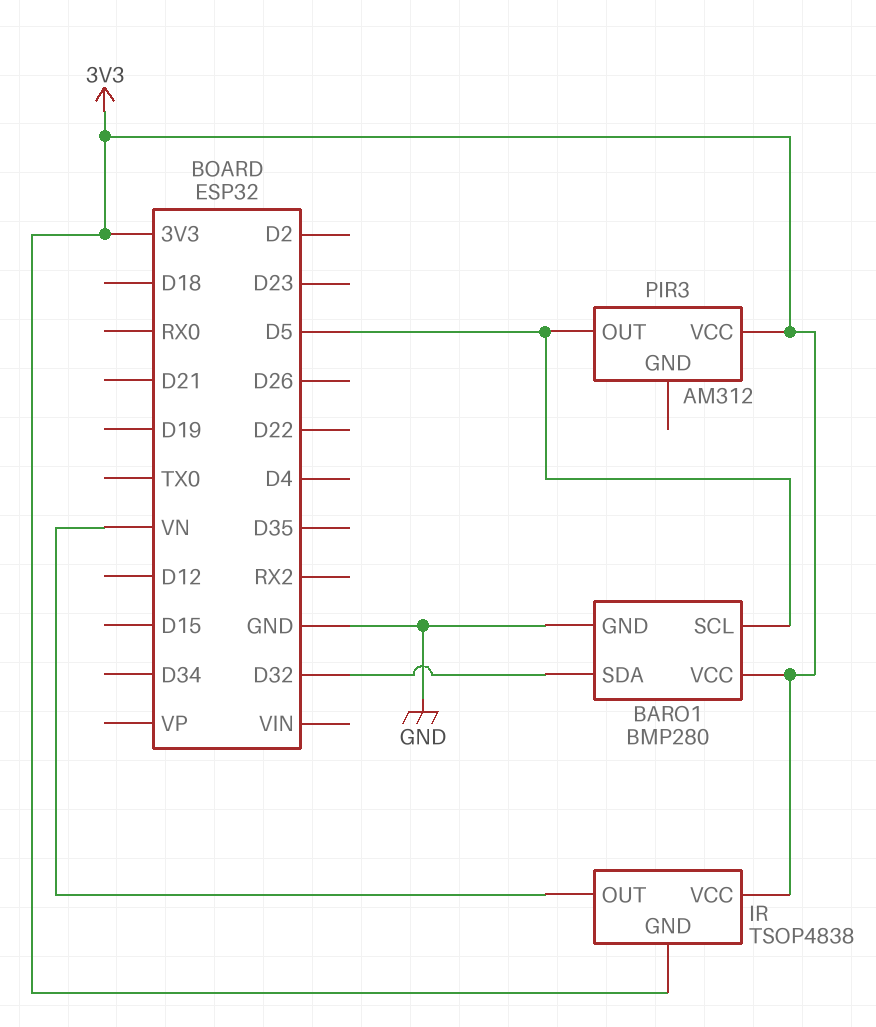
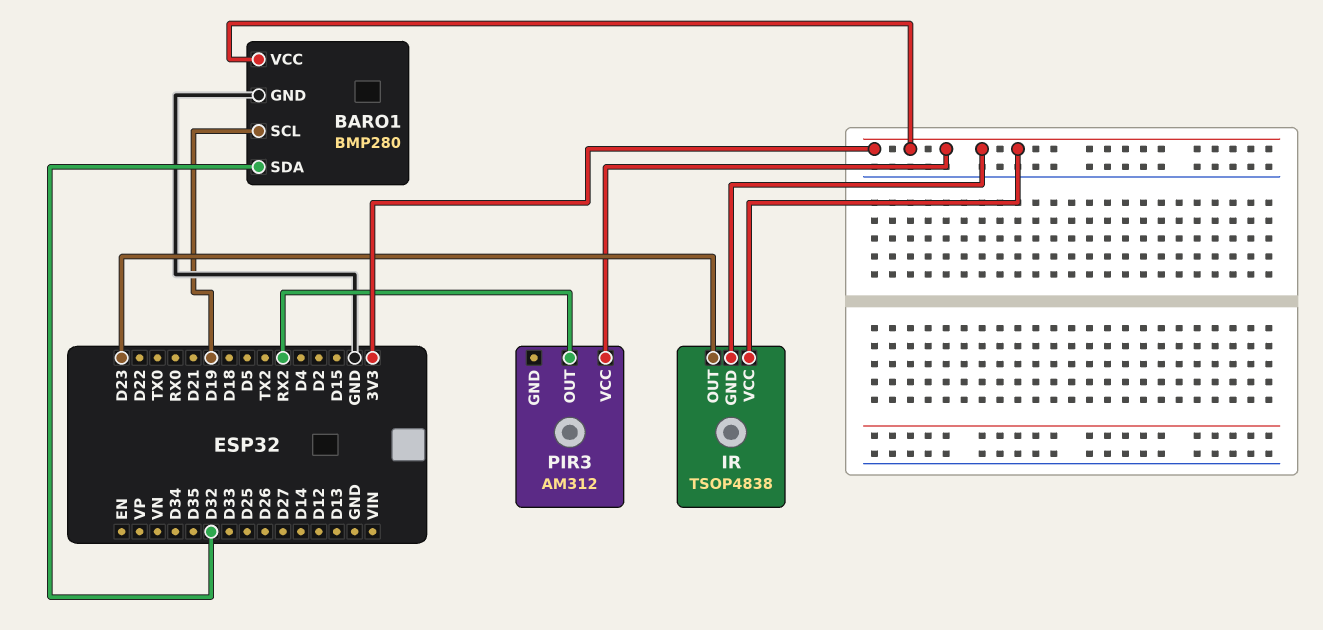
BARO1 pin SCL: D5 -> D19
IR pin OUT: VN -> D23
PIR3 pin OUT: D5 -> RX2

